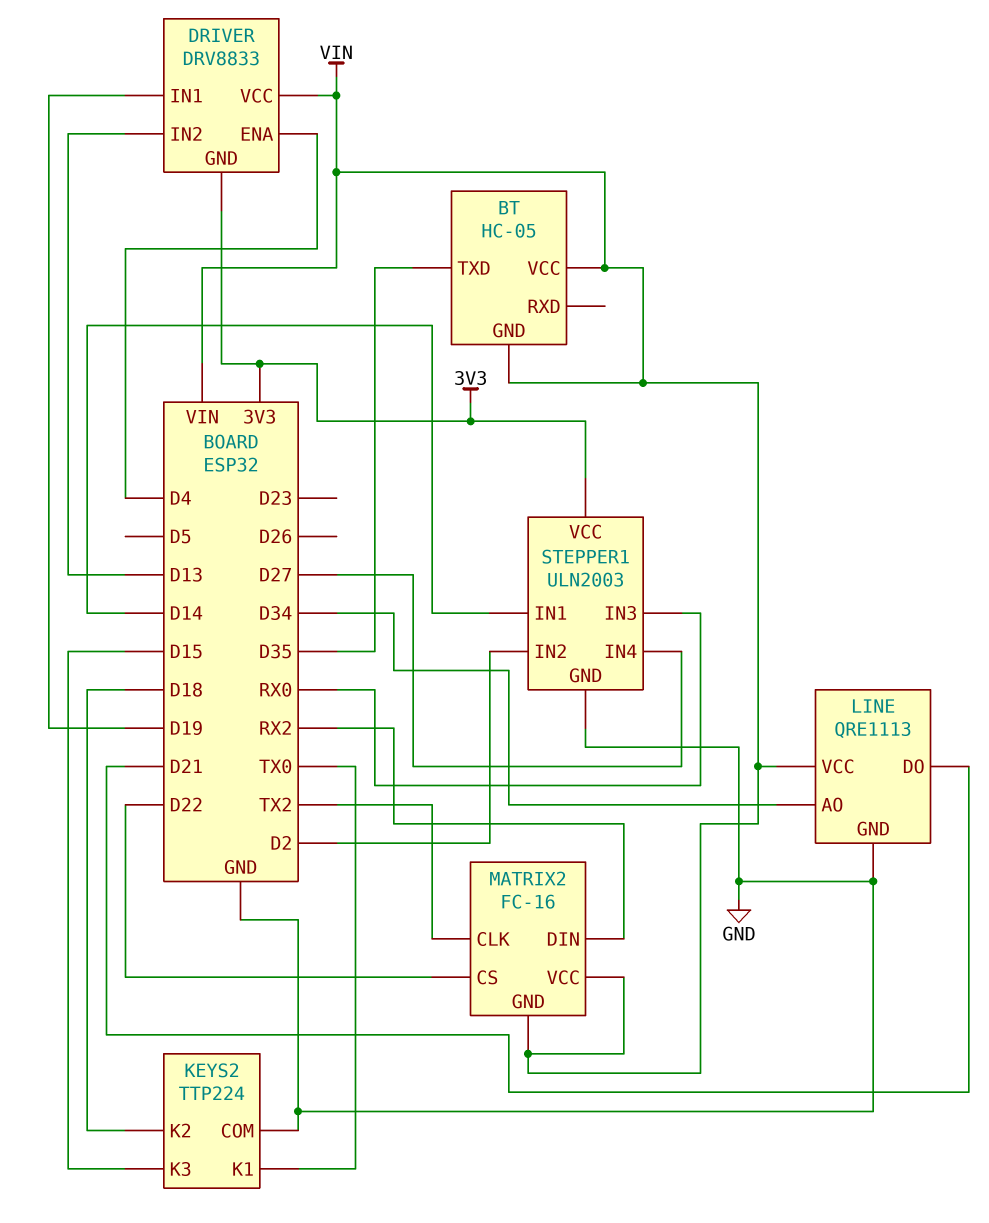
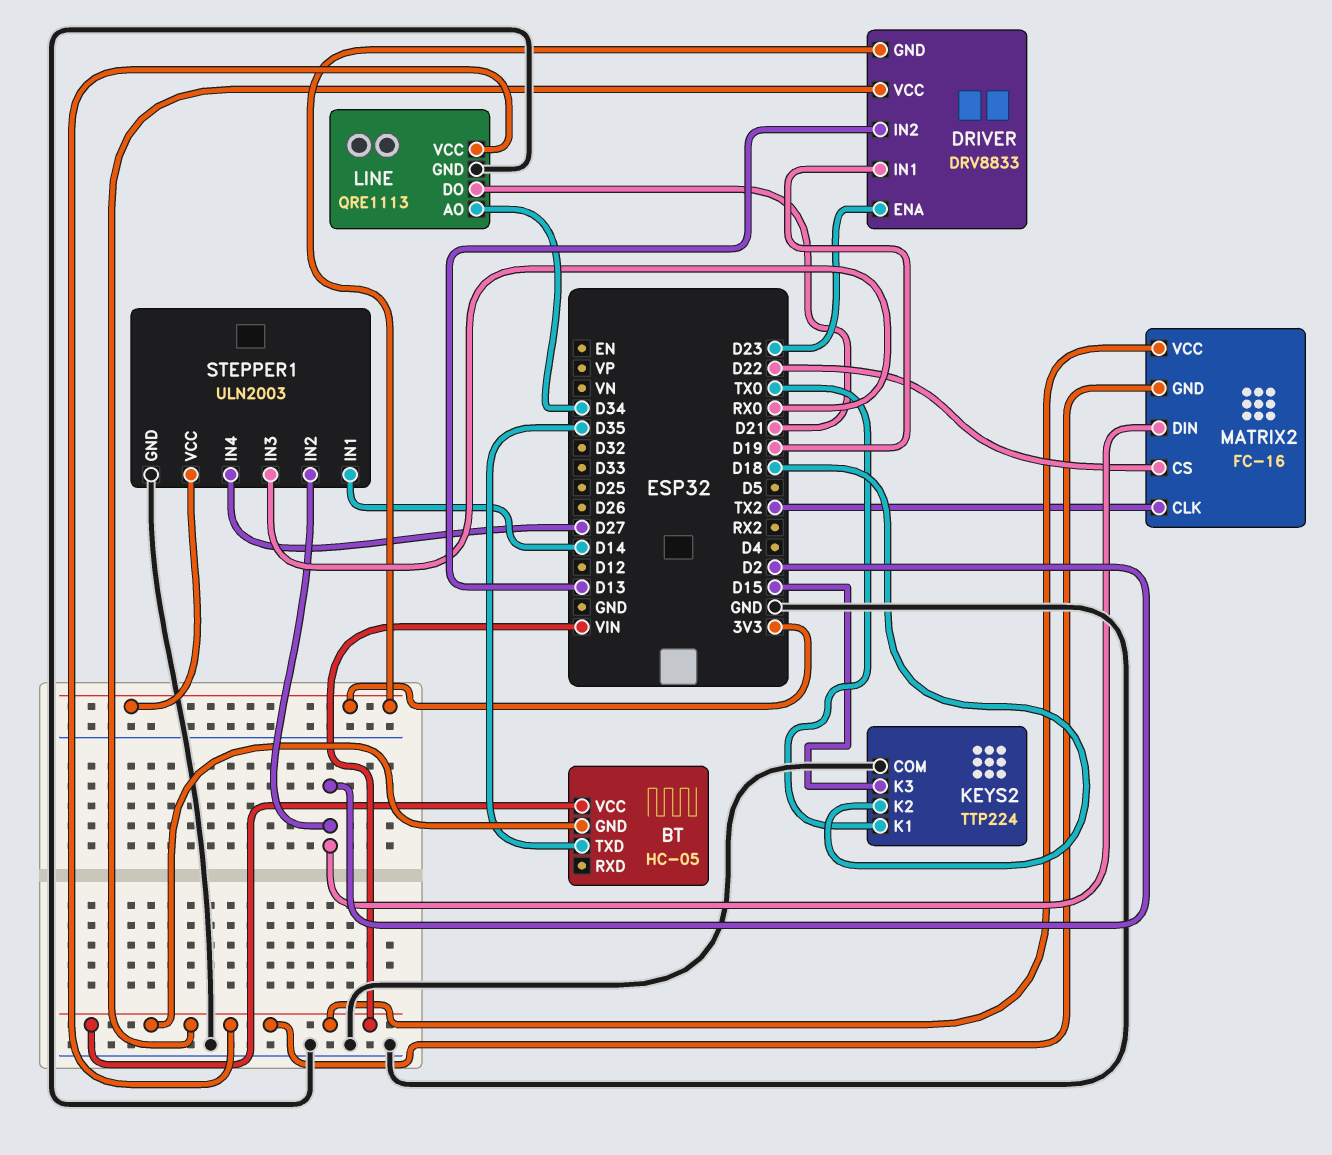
DRIVER pin ENA: D4 -> D23
MATRIX2 pin DIN: RX2 -> D2

